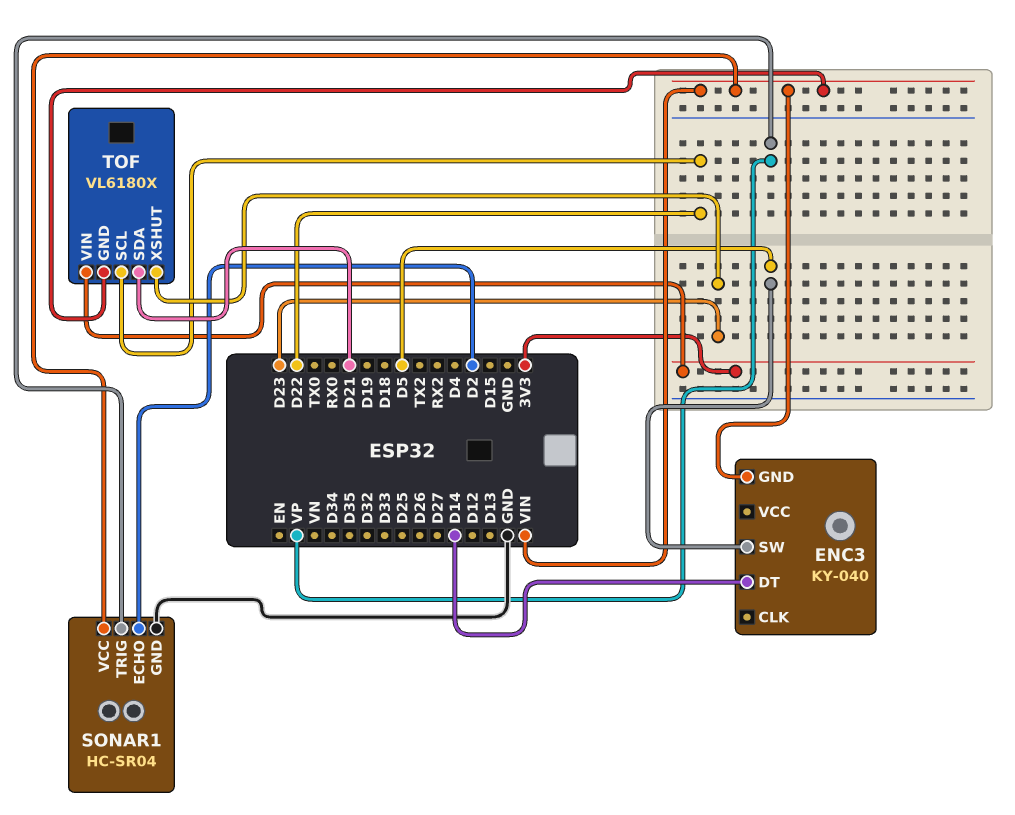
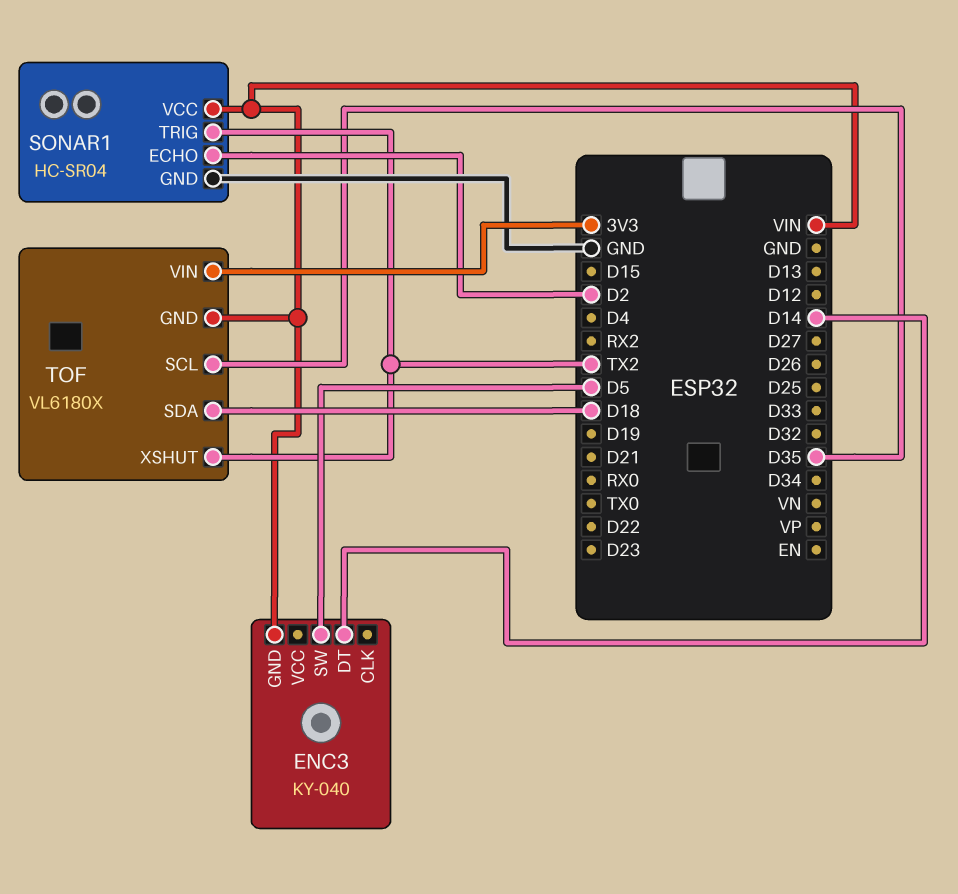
SONAR1 pin TRIG: VP -> TX2
TOF pin SCL: D22 -> D35
TOF pin SDA: D21 -> D18
TOF pin XSHUT: D23 -> TX2

